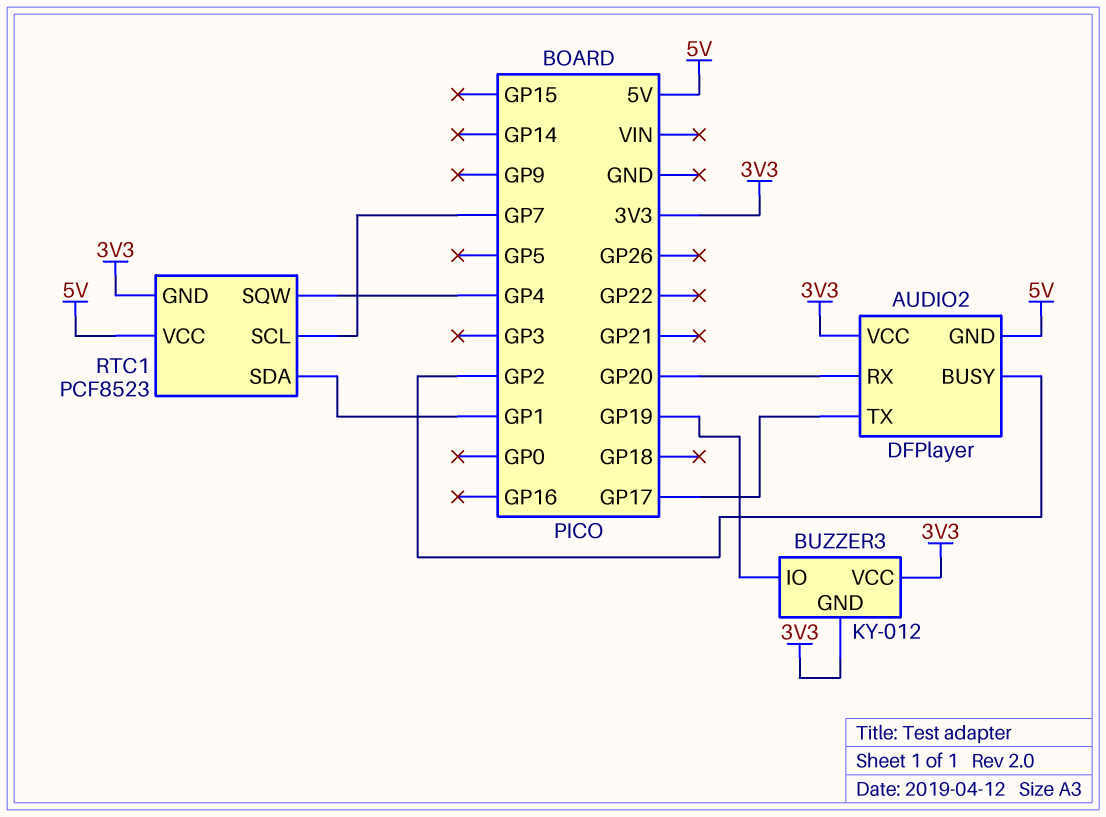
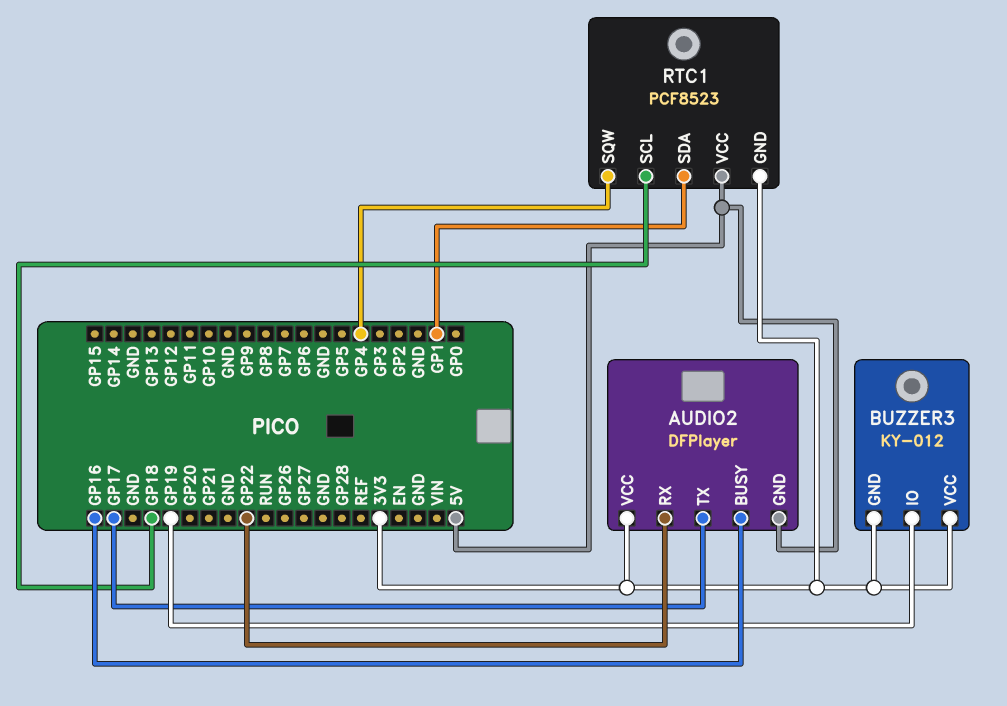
AUDIO2 pin BUSY: GP2 -> GP16
AUDIO2 pin RX: GP20 -> GP22
RTC1 pin SCL: GP7 -> GP18

